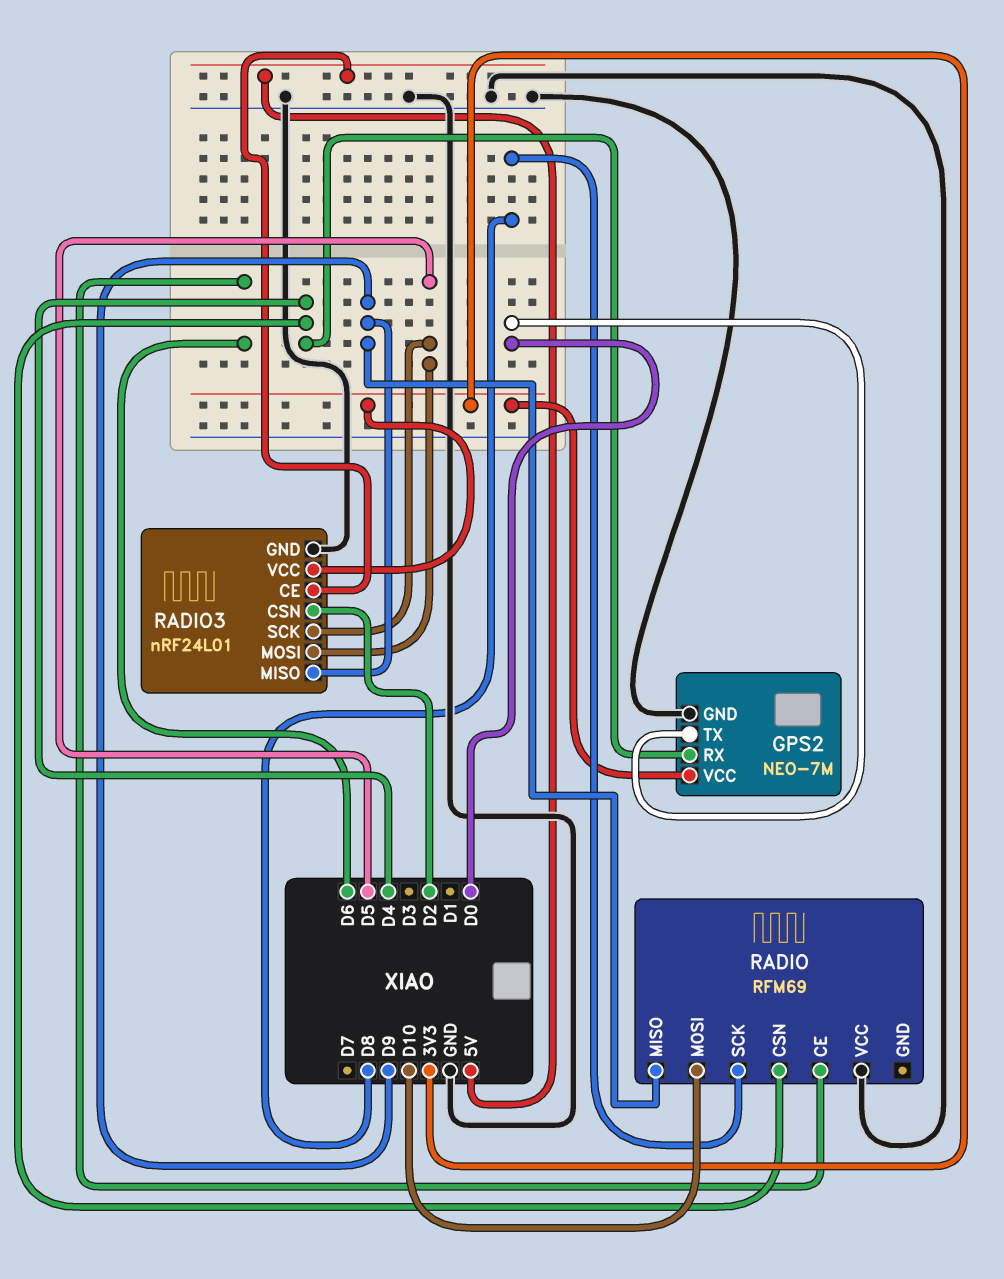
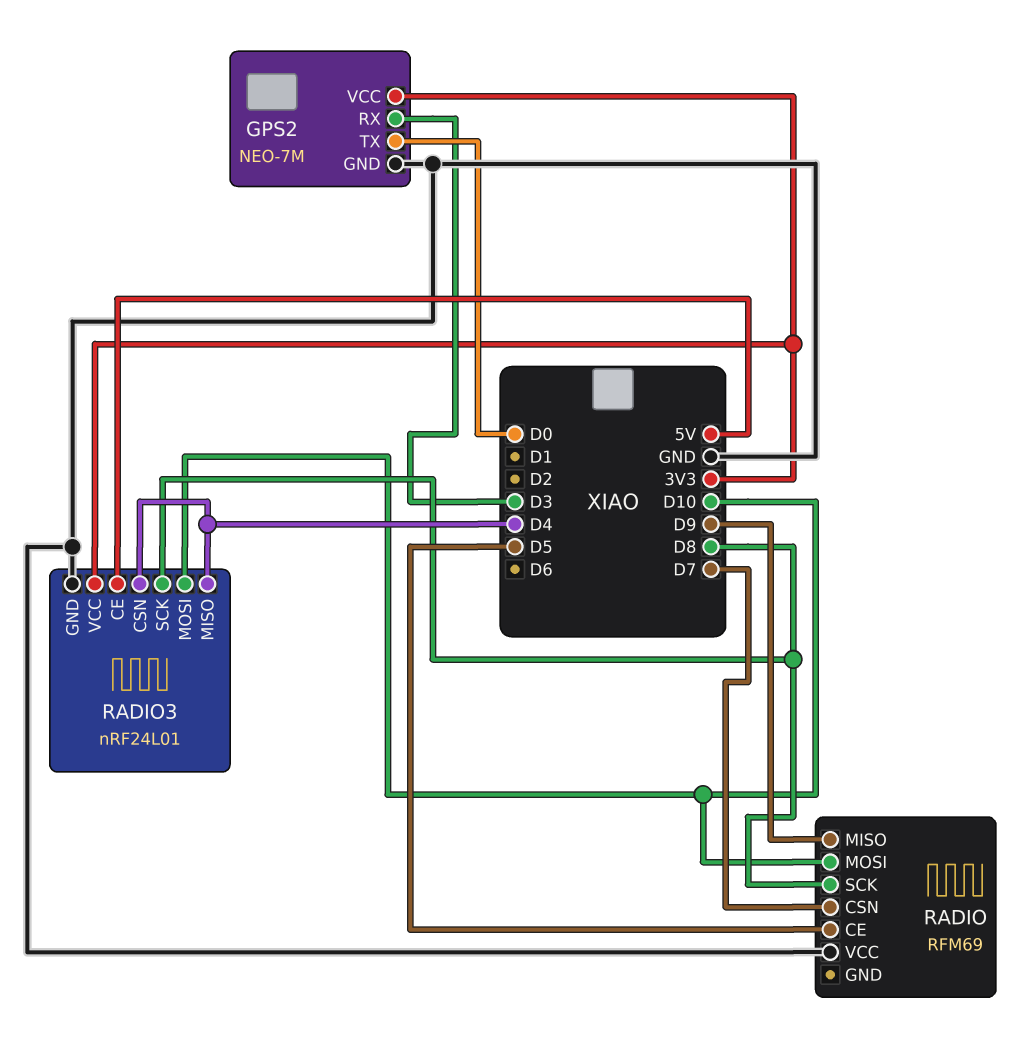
GPS2 pin RX: D4 -> D3
RADIO pin CE: D6 -> D5
RADIO pin CSN: D4 -> D7
RADIO3 pin CSN: D2 -> D4
RADIO3 pin MISO: D9 -> D4
RADIO3 pin MOSI: D5 -> D10
RADIO3 pin SCK: D5 -> D8

